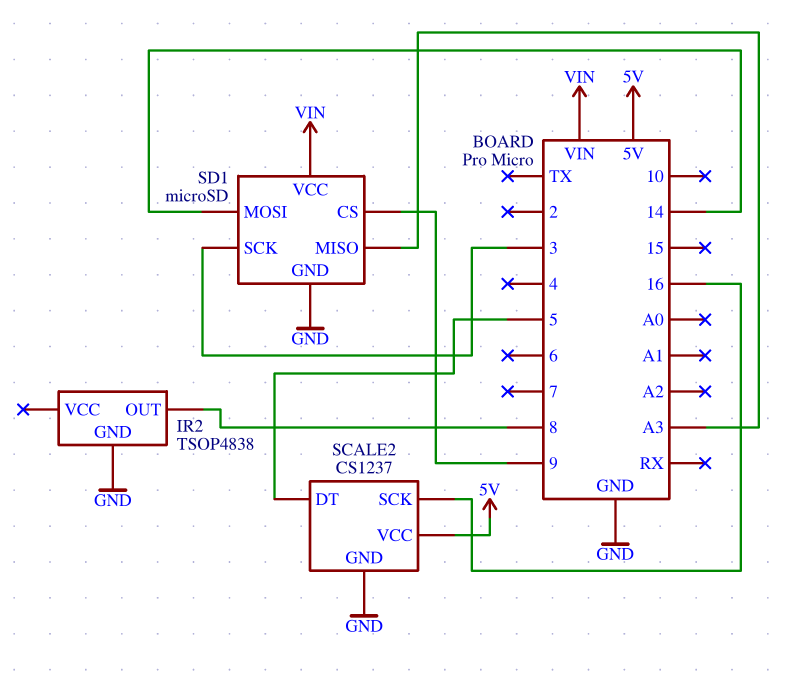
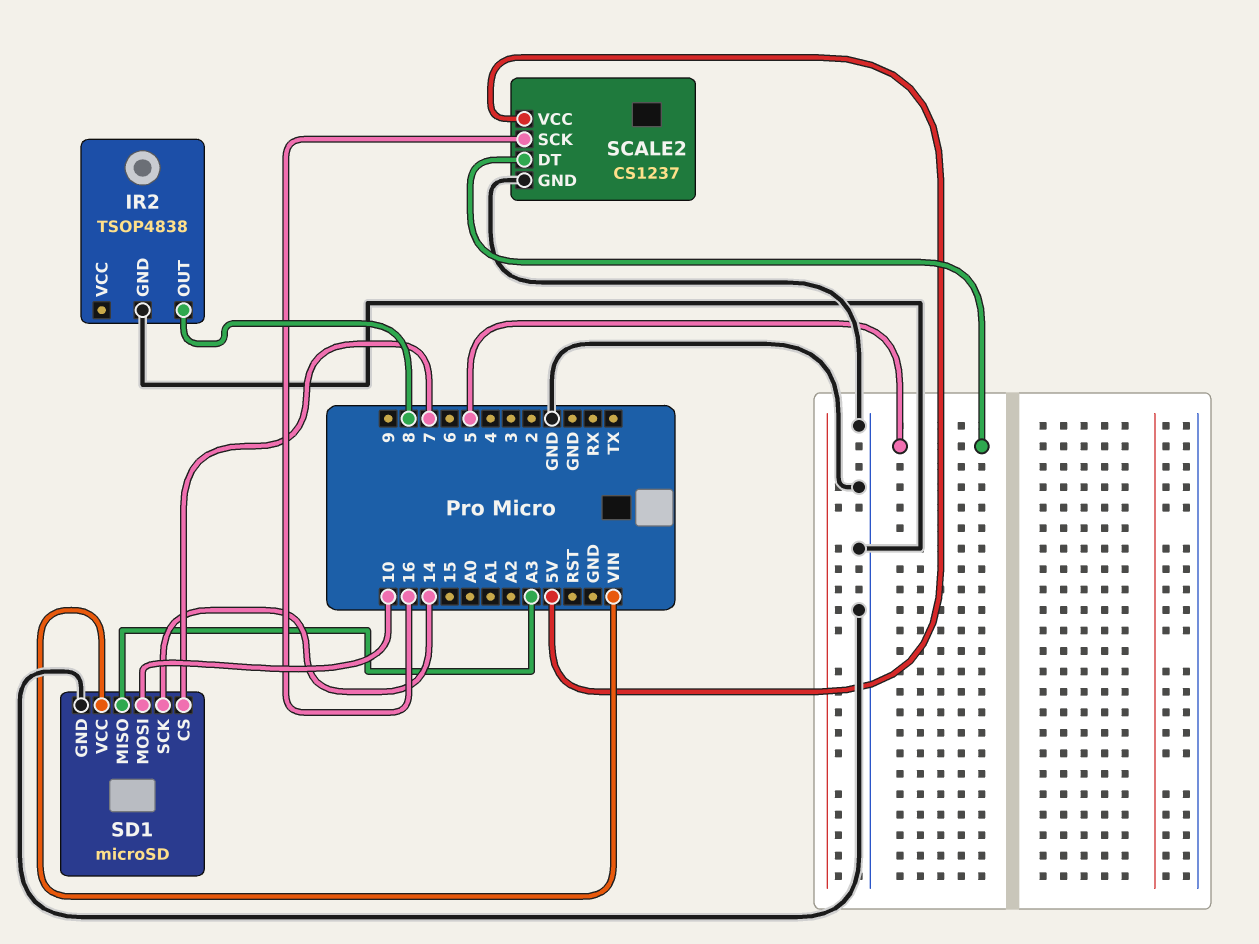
SD1 pin CS: 9 -> 7
SD1 pin MOSI: 14 -> 10
SD1 pin SCK: 3 -> 14

